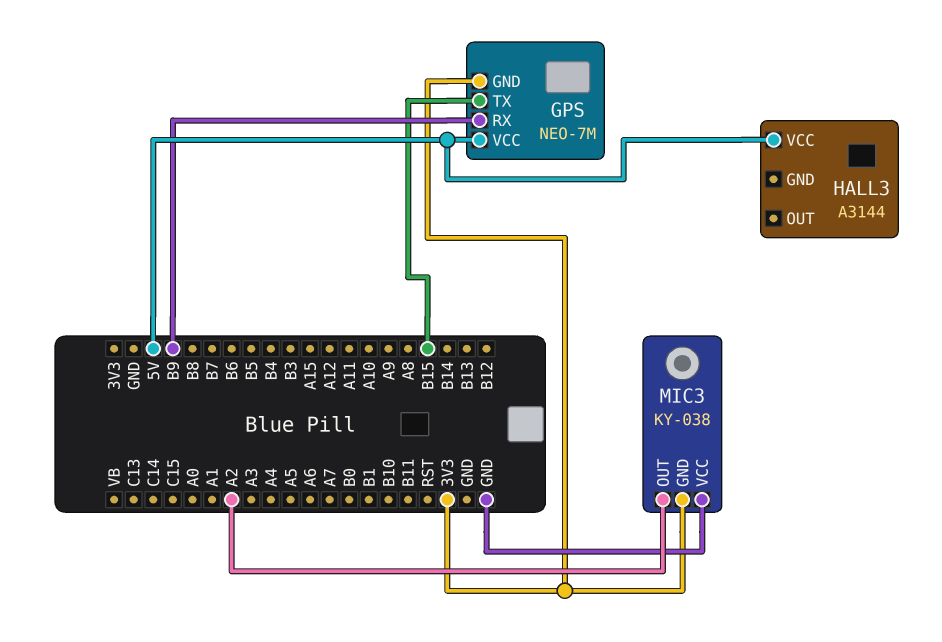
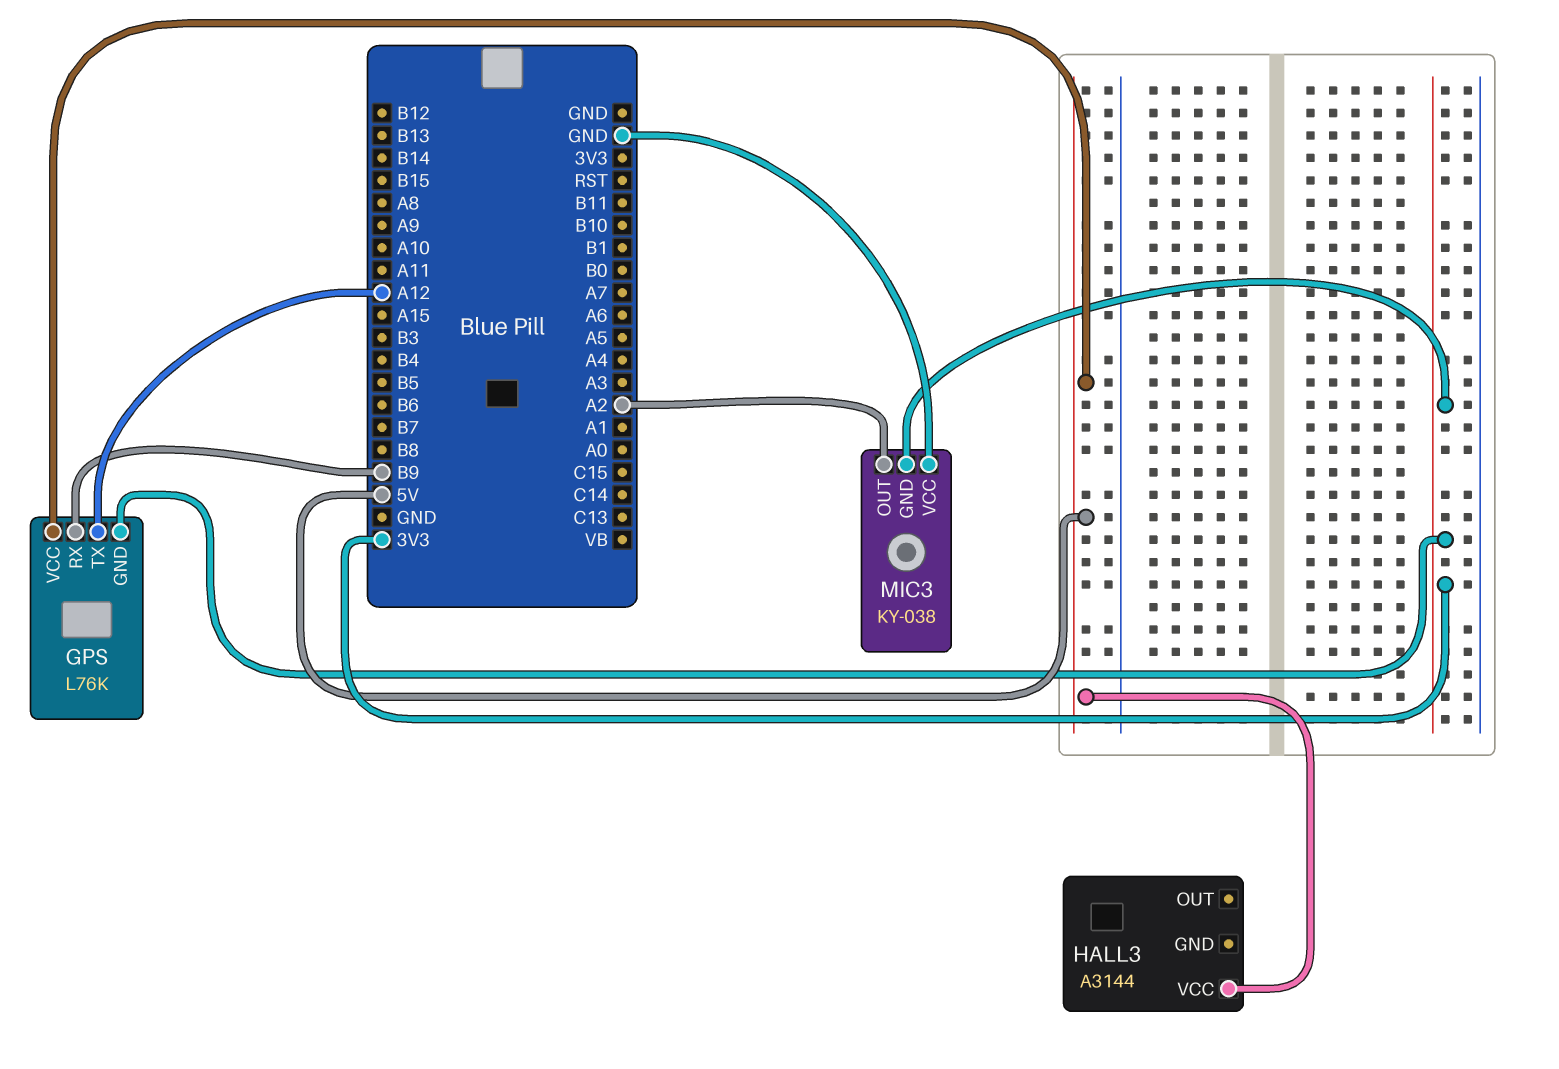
GPS: NEO-7M -> L76K
GPS pin TX: B15 -> A12

